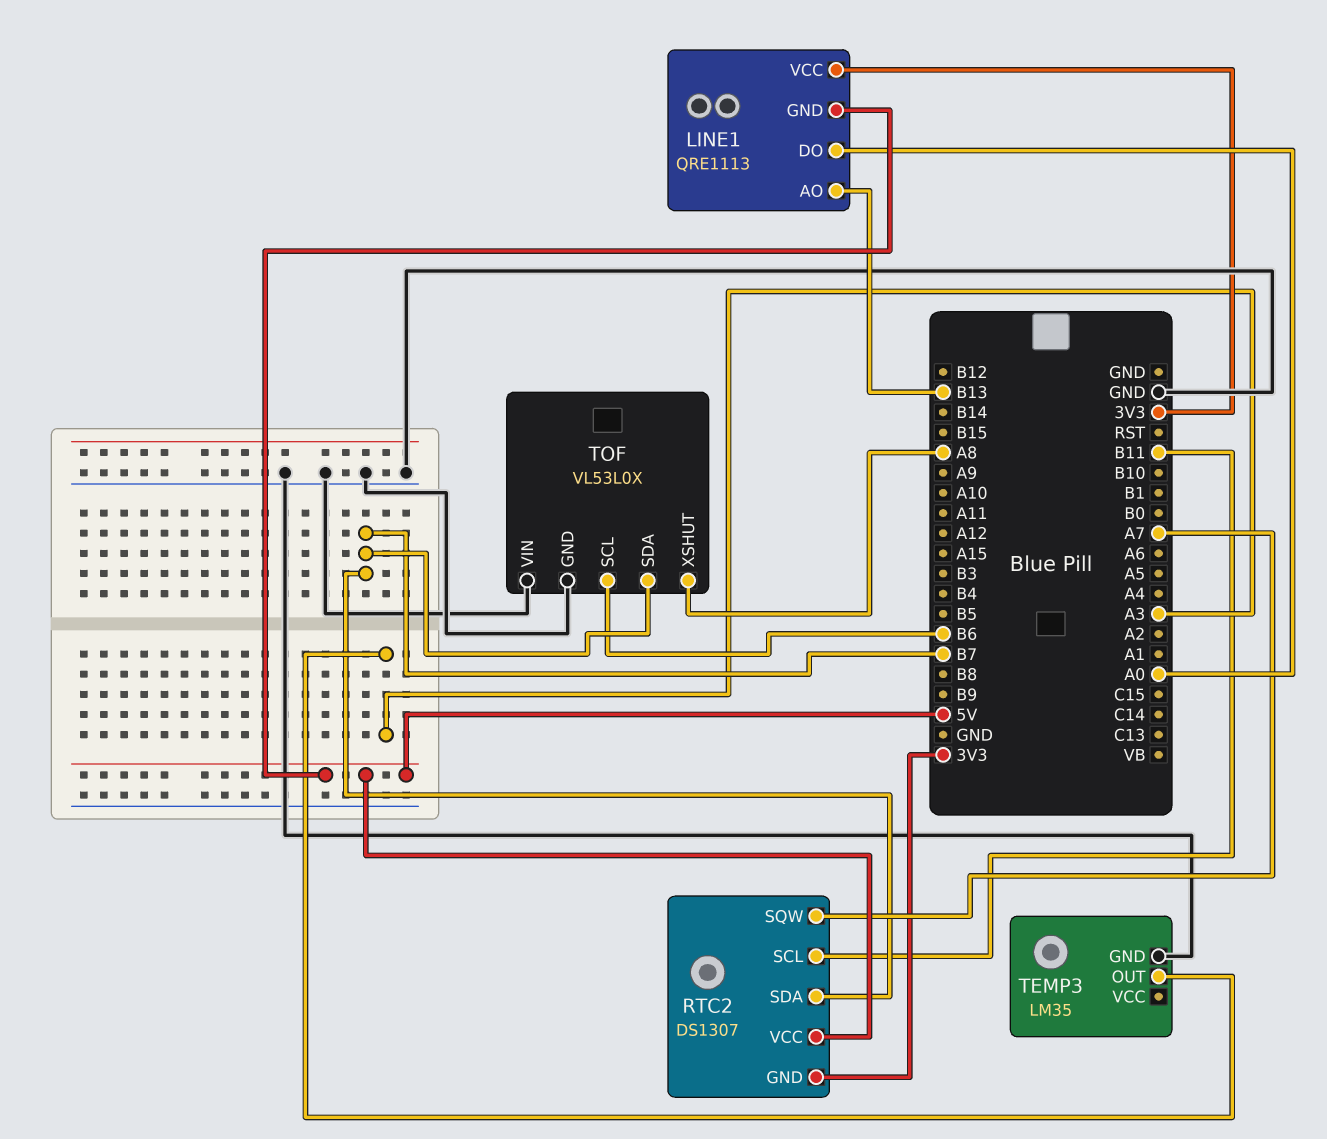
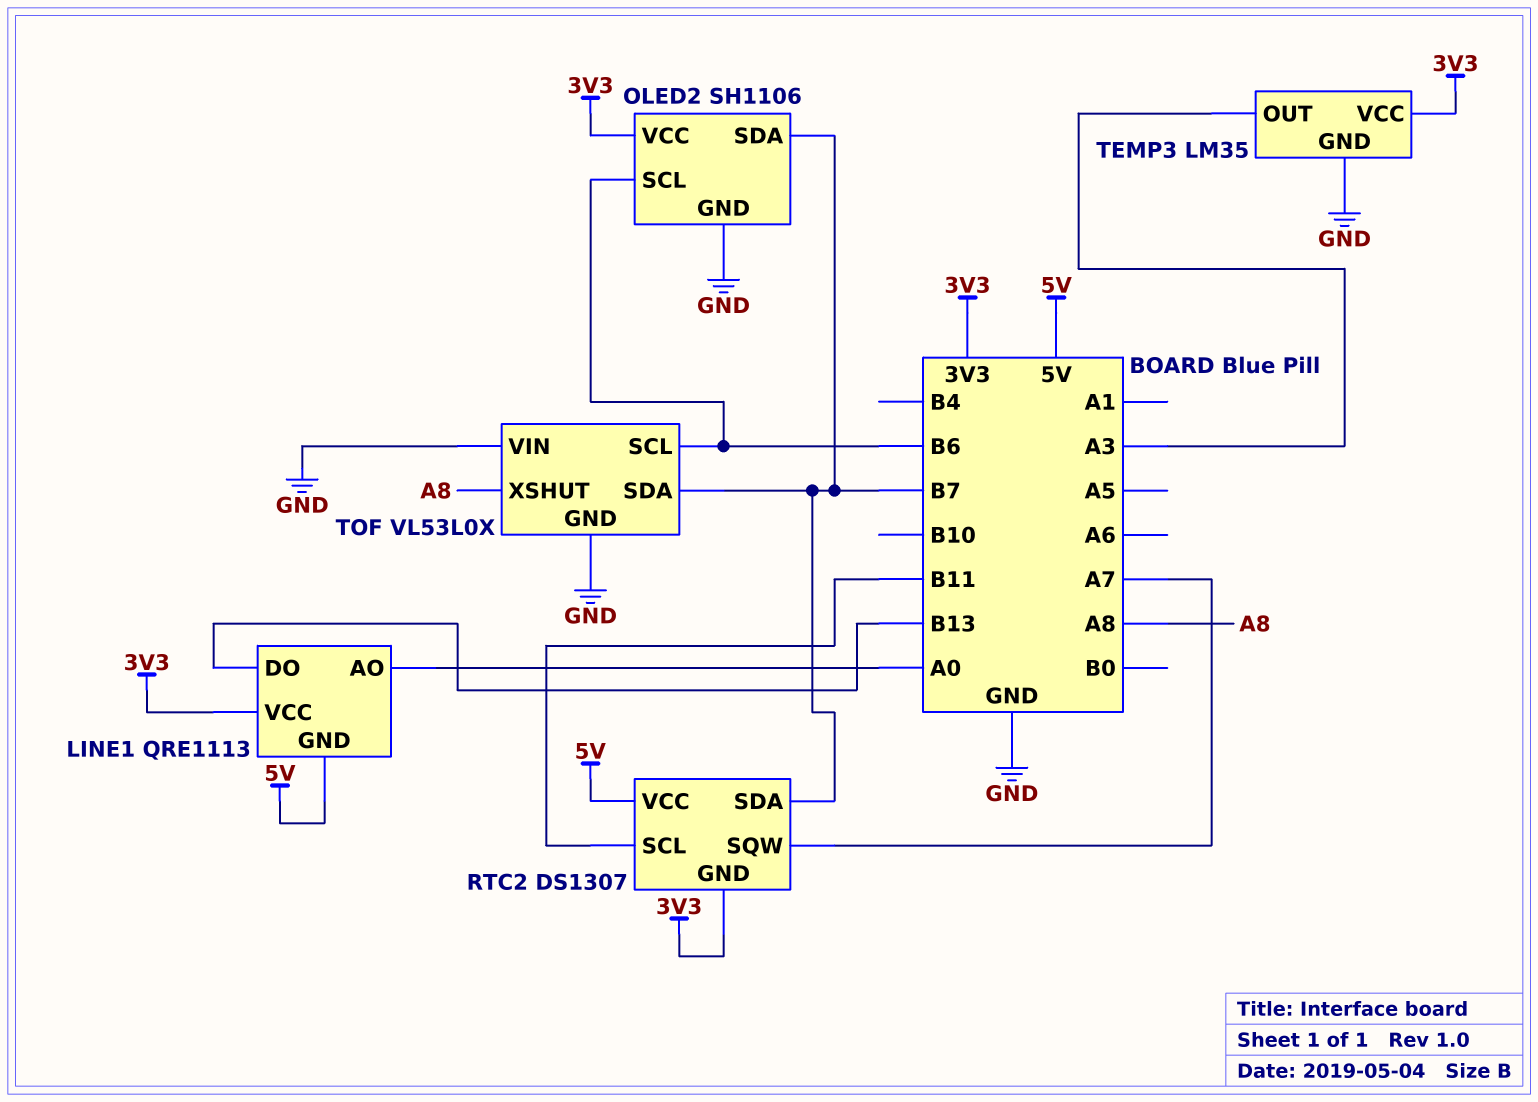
LINE1 pin AO: B13 -> A0
LINE1 pin DO: A0 -> B13
OLED2: none -> SH1106
OLED2 pin GND: none -> GND
OLED2 pin SCL: none -> B6
OLED2 pin SDA: none -> B7
OLED2 pin VCC: none -> 3V3
TEMP3 pin VCC: none -> 3V3

